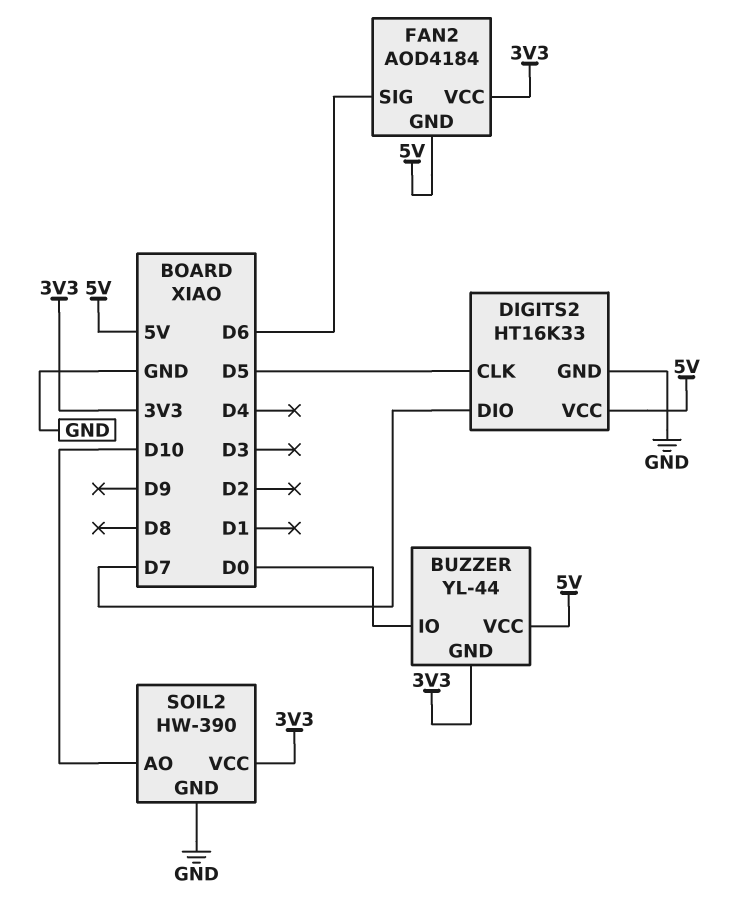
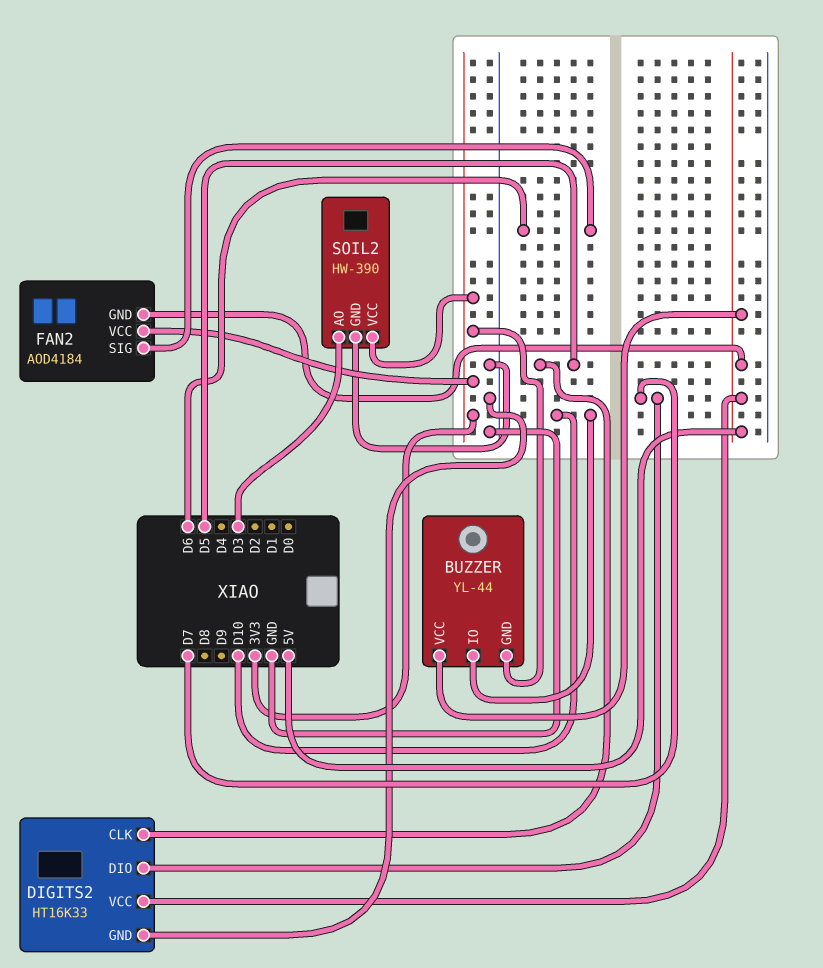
BUZZER pin IO: D0 -> D10
SOIL2 pin AO: D10 -> D3

